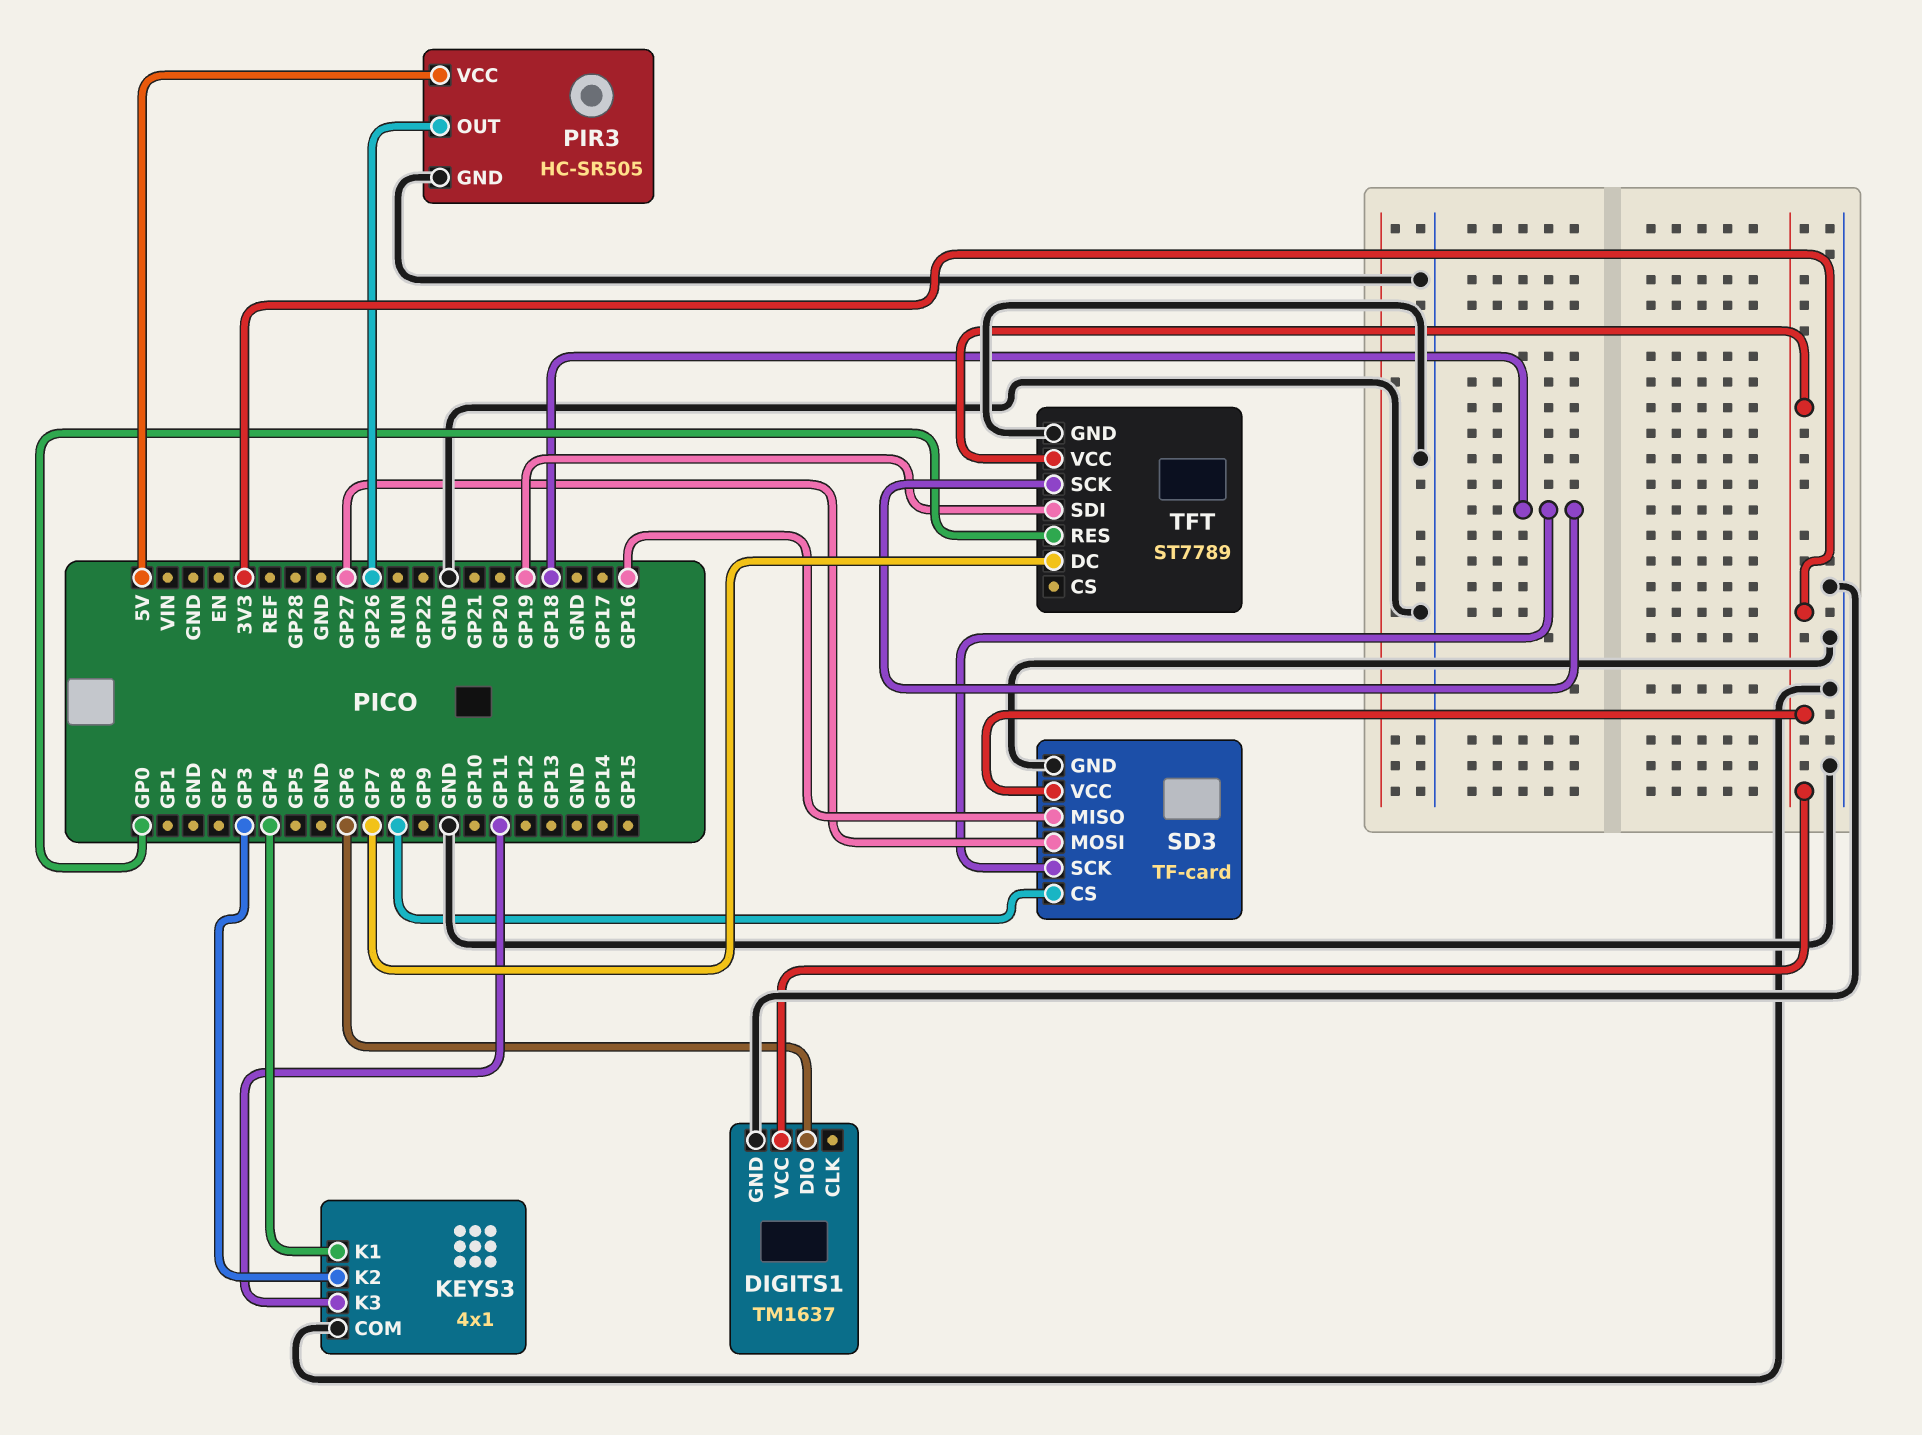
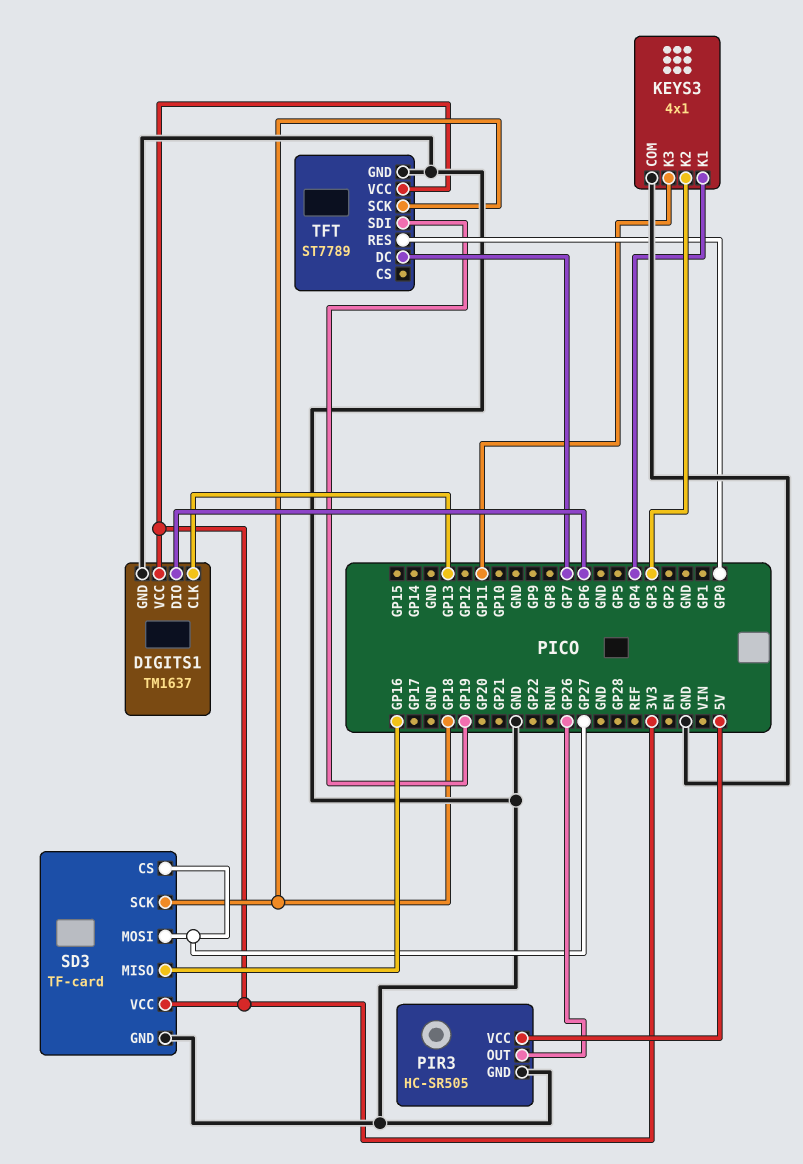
DIGITS1 pin CLK: none -> GP13
SD3 pin CS: GP8 -> GP27

